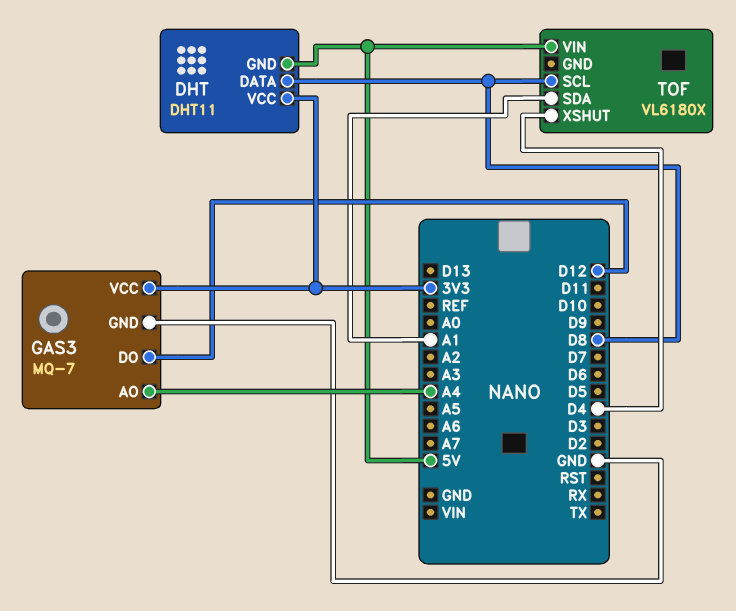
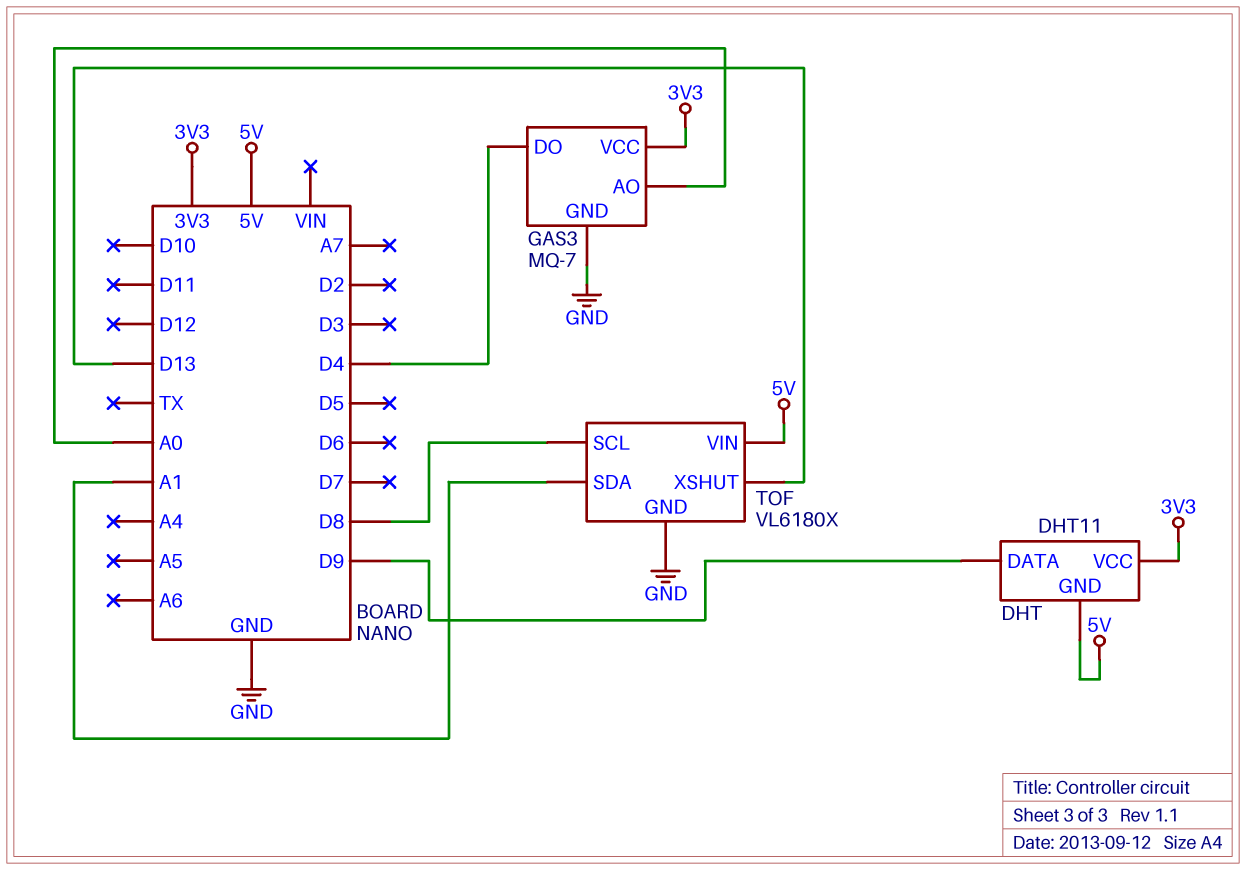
DHT pin DATA: D8 -> D9
GAS3 pin AO: A4 -> A0
GAS3 pin DO: D12 -> D4
TOF pin GND: none -> GND
TOF pin XSHUT: D4 -> D13

